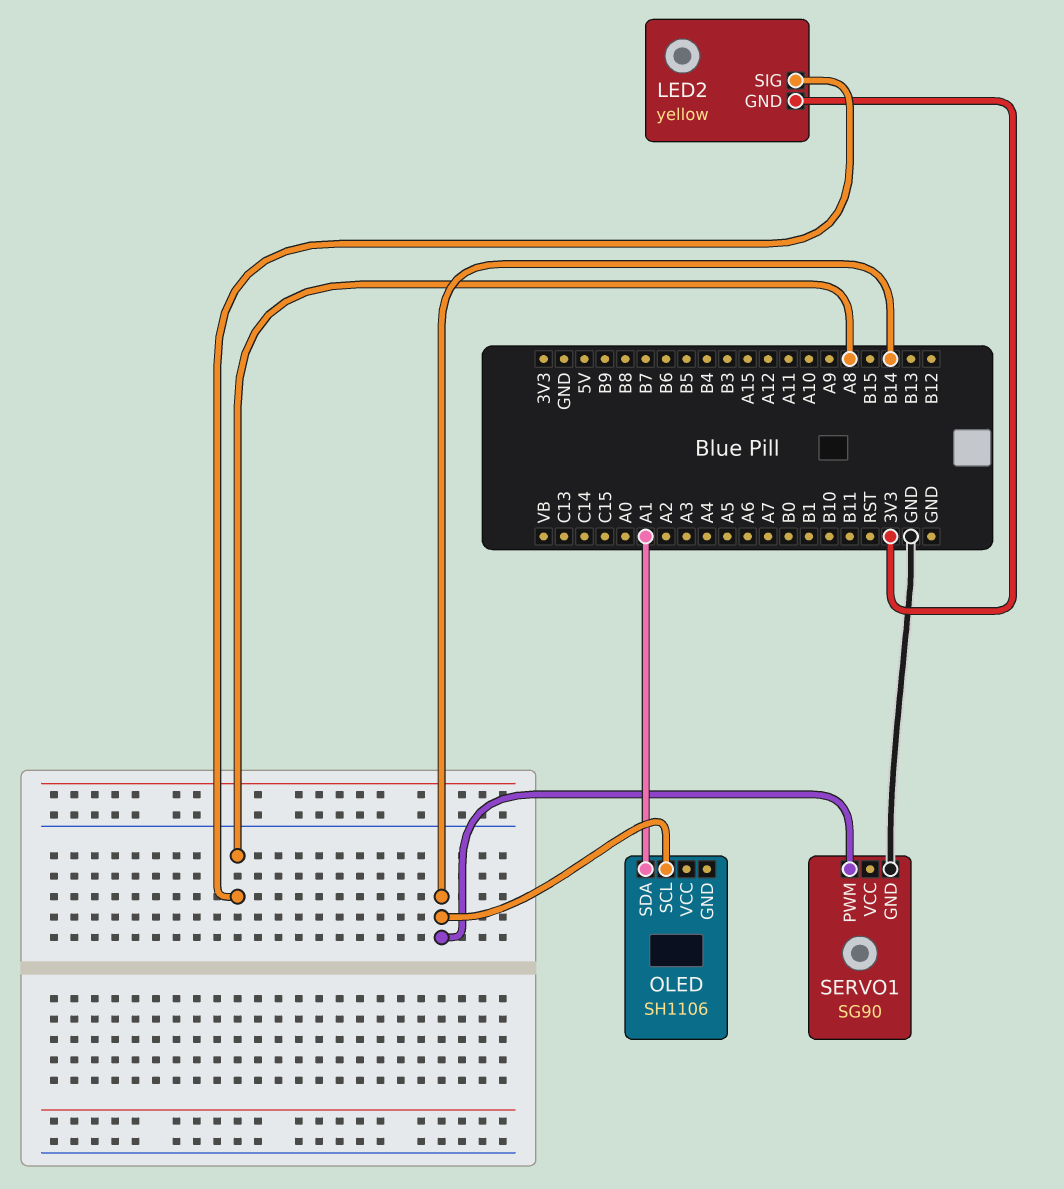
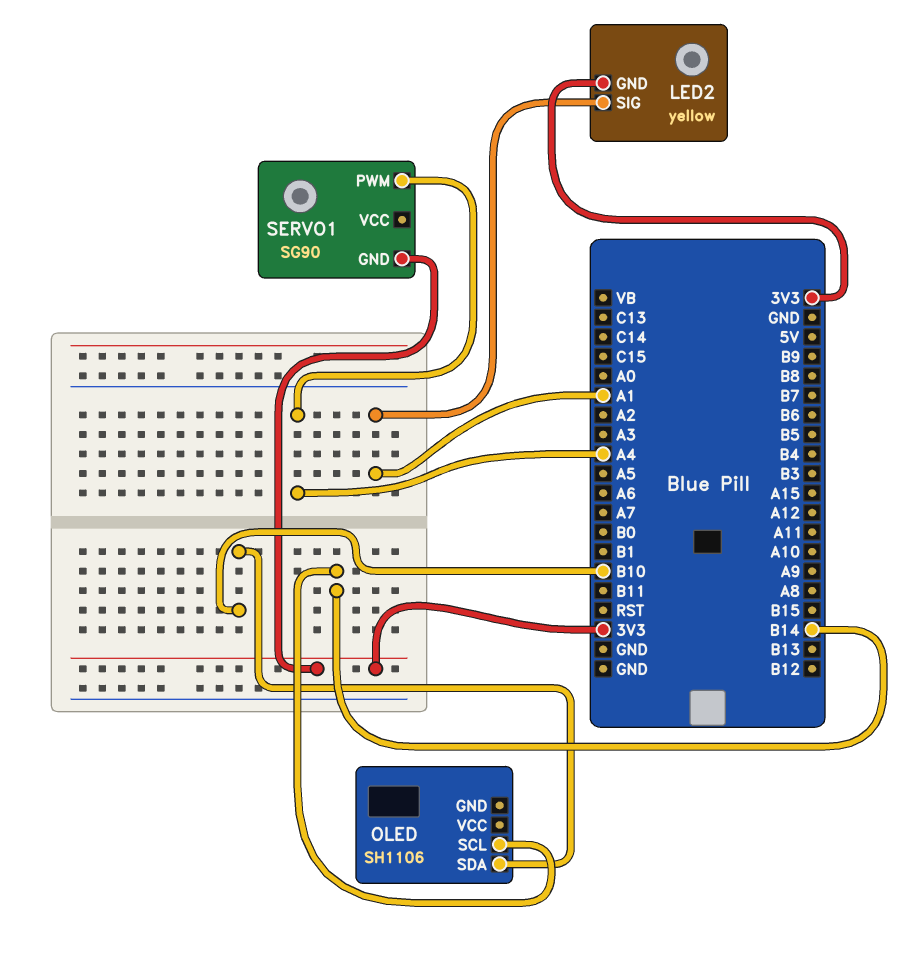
LED2 pin SIG: A8 -> A1
OLED pin SDA: A1 -> B10
SERVO1 pin GND: GND -> 3V3
SERVO1 pin PWM: B14 -> A4

